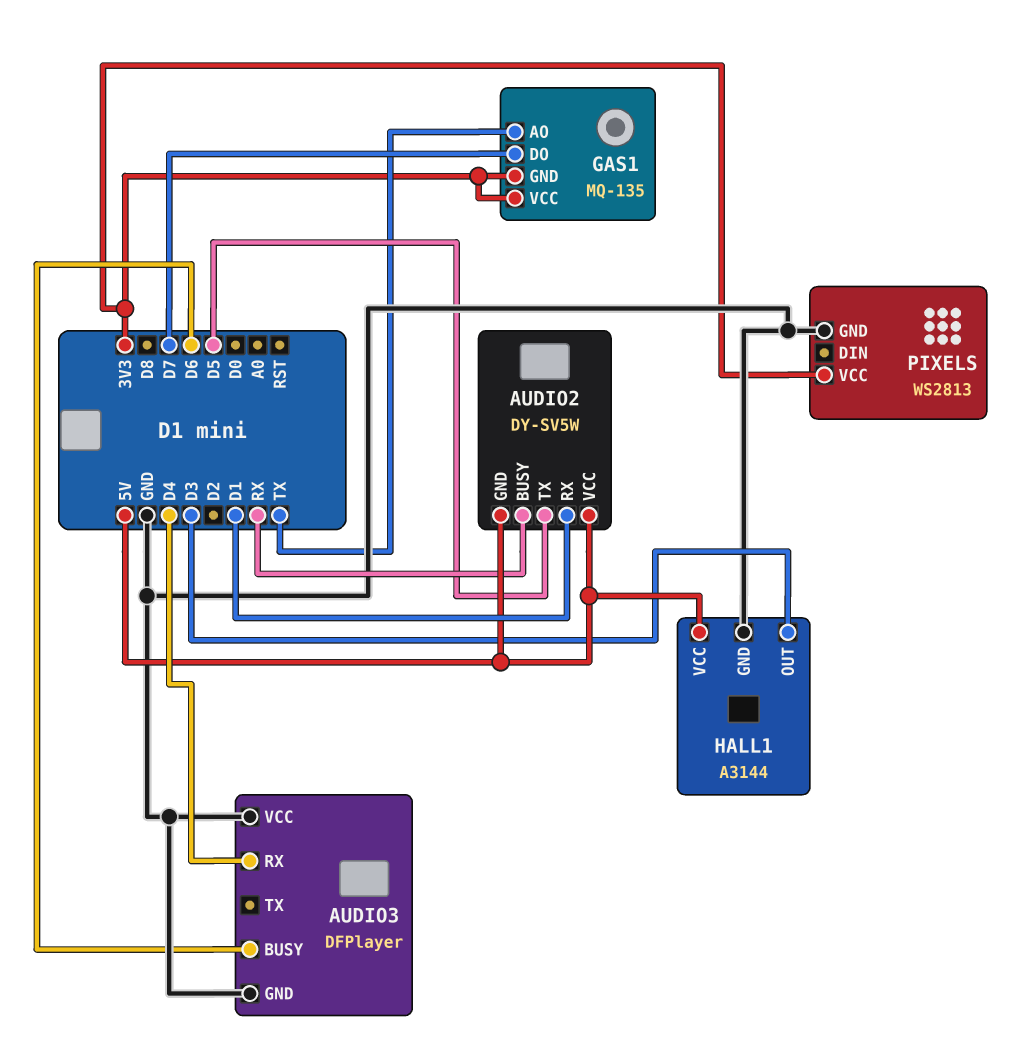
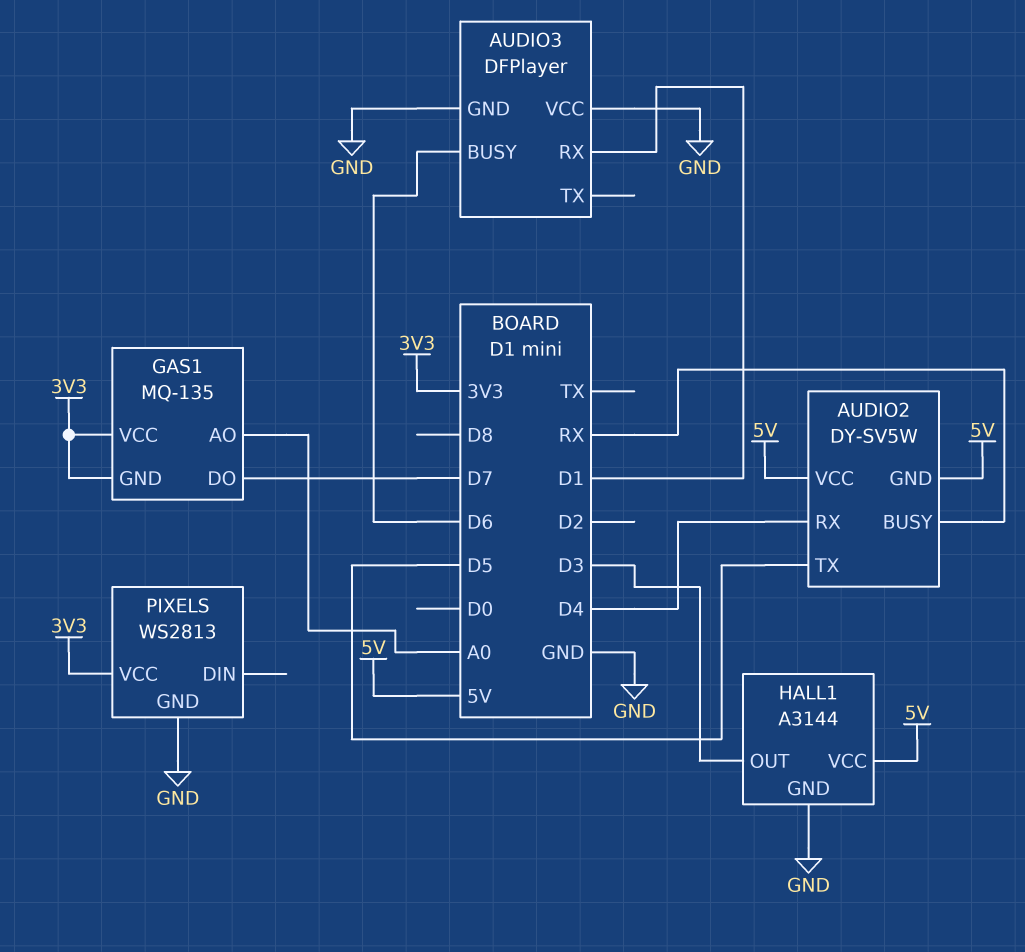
AUDIO2 pin RX: D1 -> D4
AUDIO3 pin RX: D4 -> D1
GAS1 pin AO: TX -> A0

